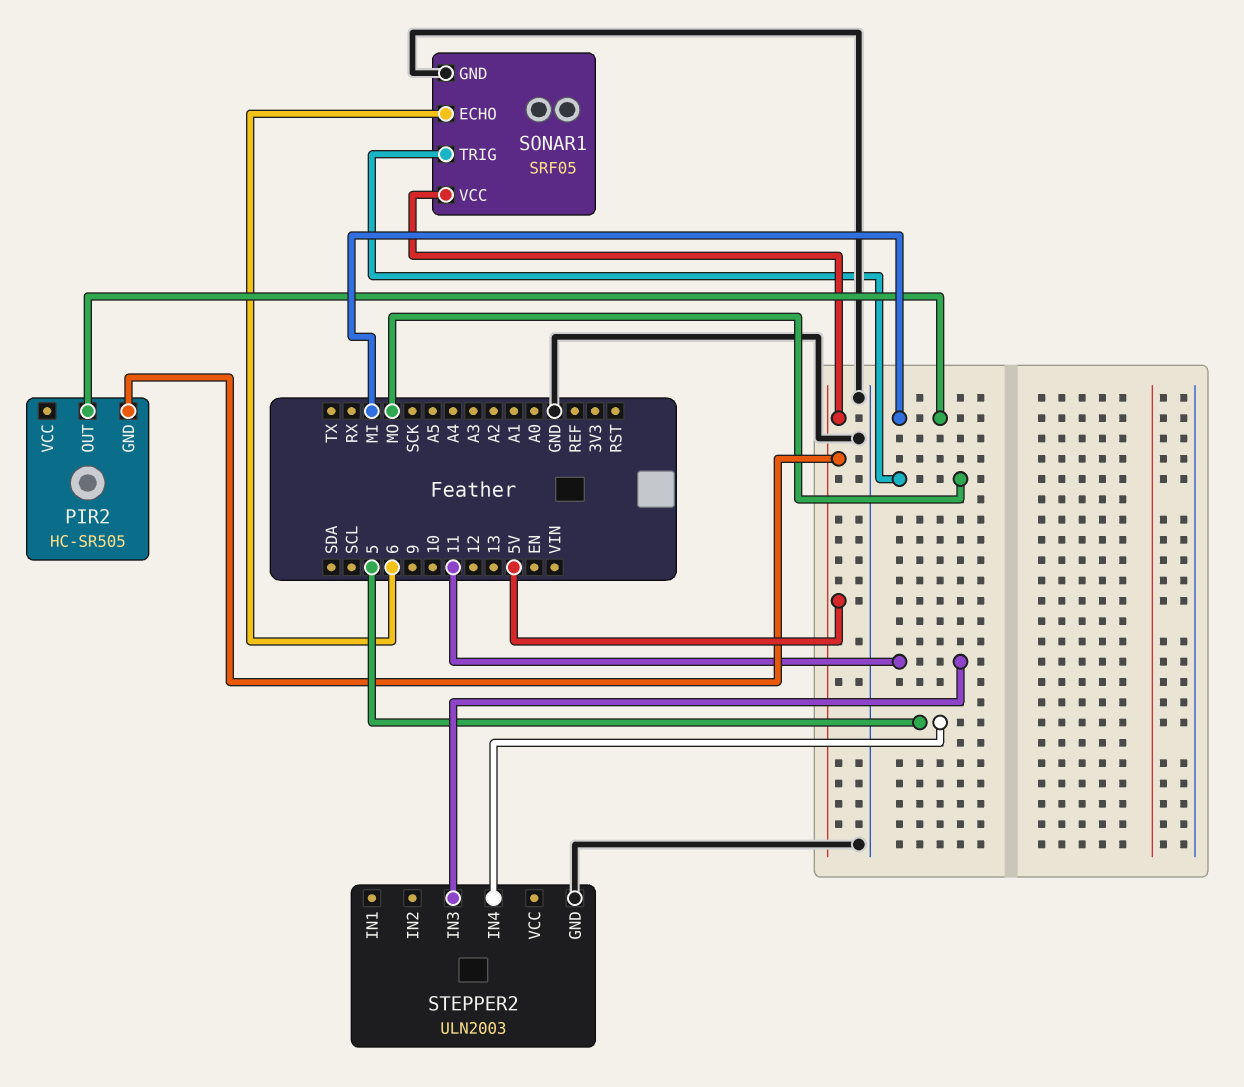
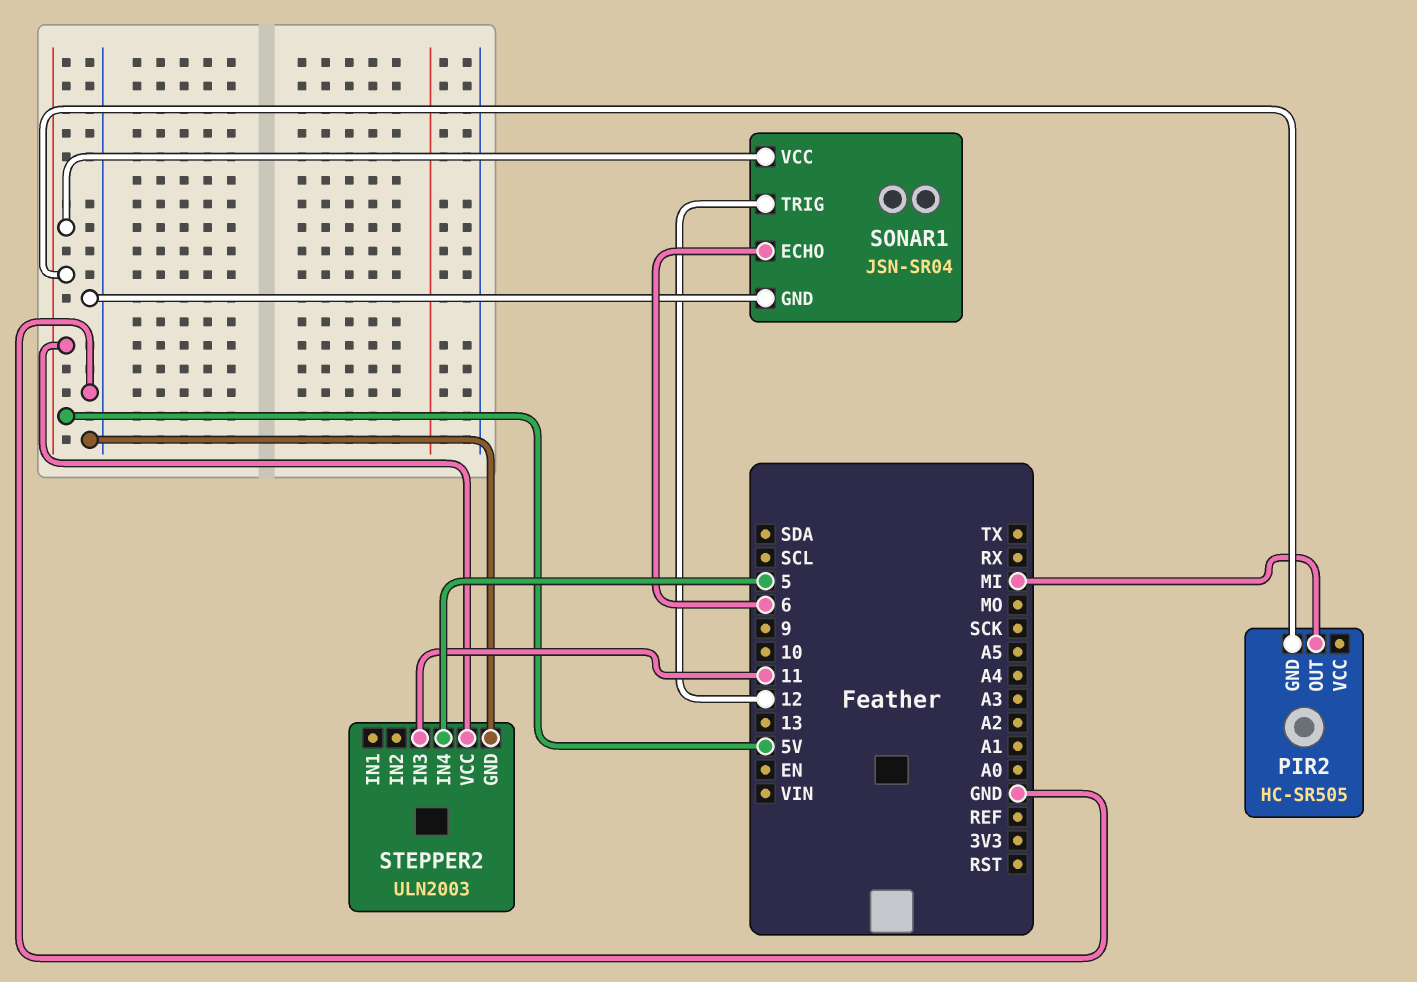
SONAR1: SRF05 -> JSN-SR04
SONAR1 pin TRIG: MO -> 12
STEPPER2 pin VCC: none -> 5V

